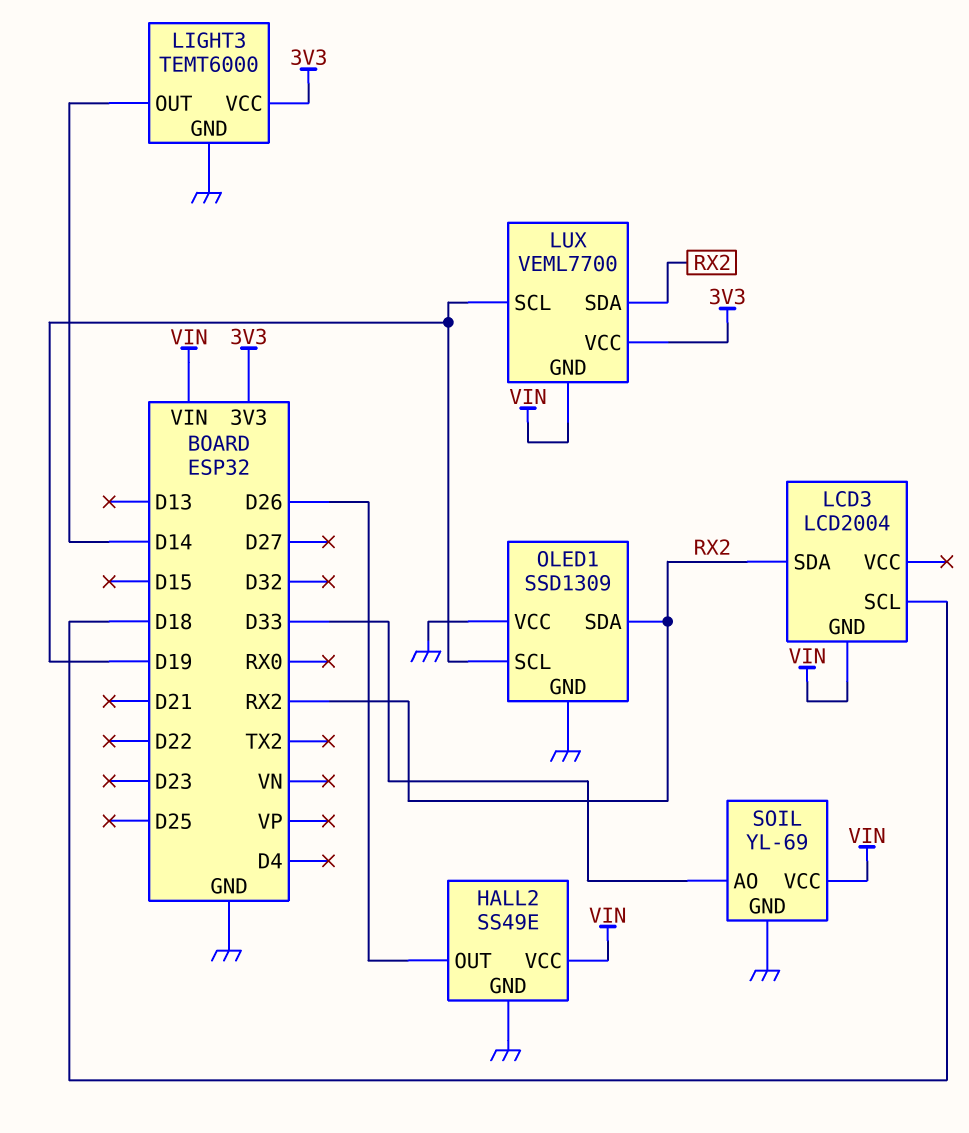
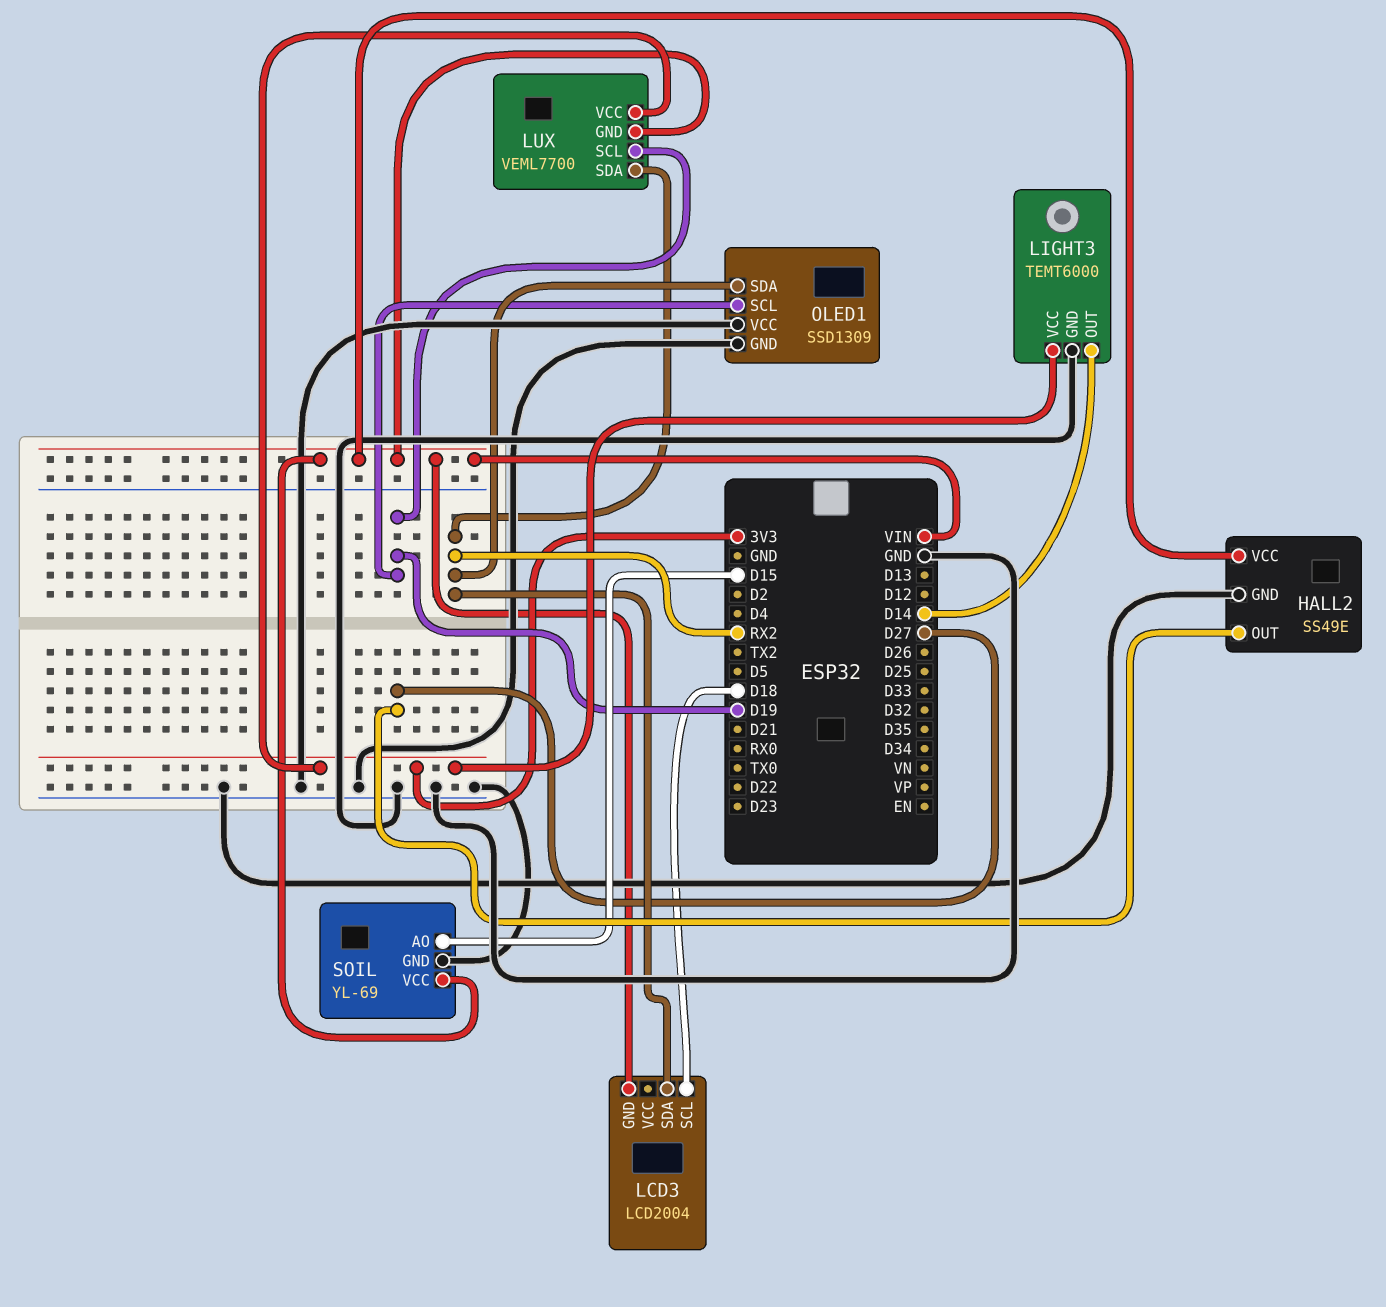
HALL2 pin OUT: D26 -> D27
SOIL pin AO: D33 -> D15

